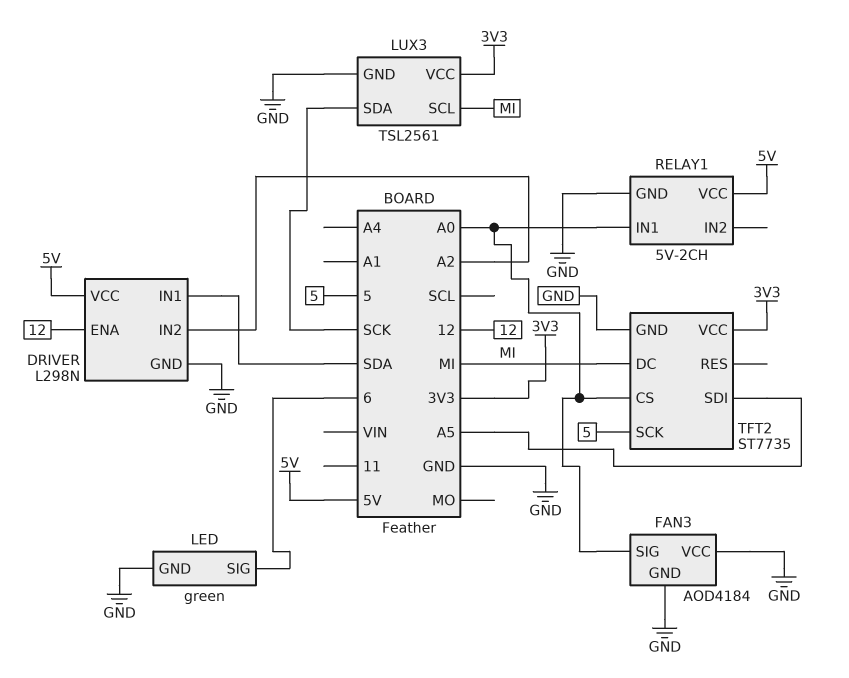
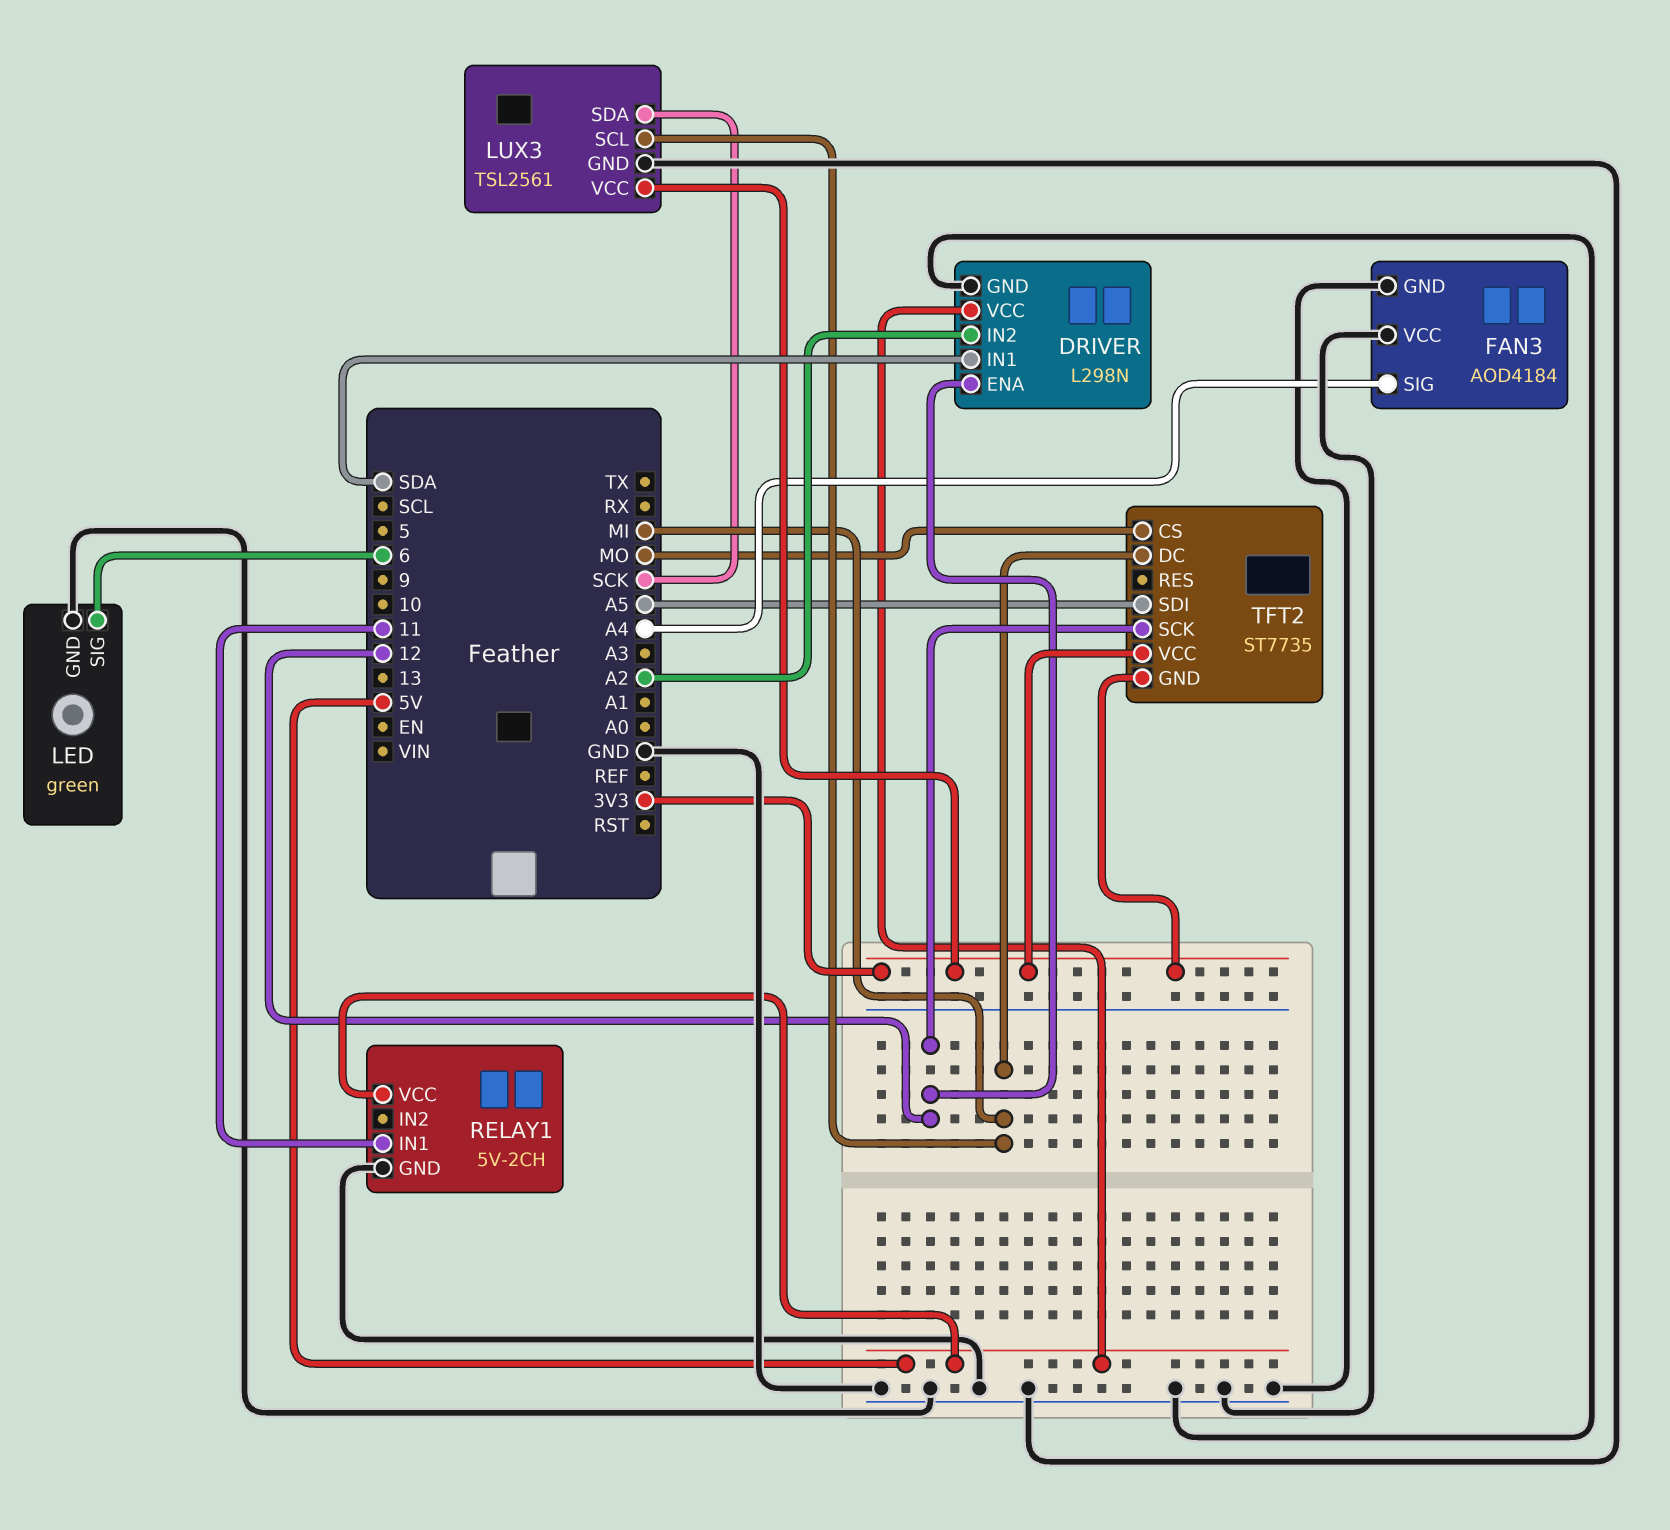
FAN3 pin SIG: A0 -> A4
RELAY1 pin IN1: A0 -> 11
TFT2 pin CS: A0 -> MO
TFT2 pin GND: GND -> 3V3
TFT2 pin SCK: 5 -> 12

